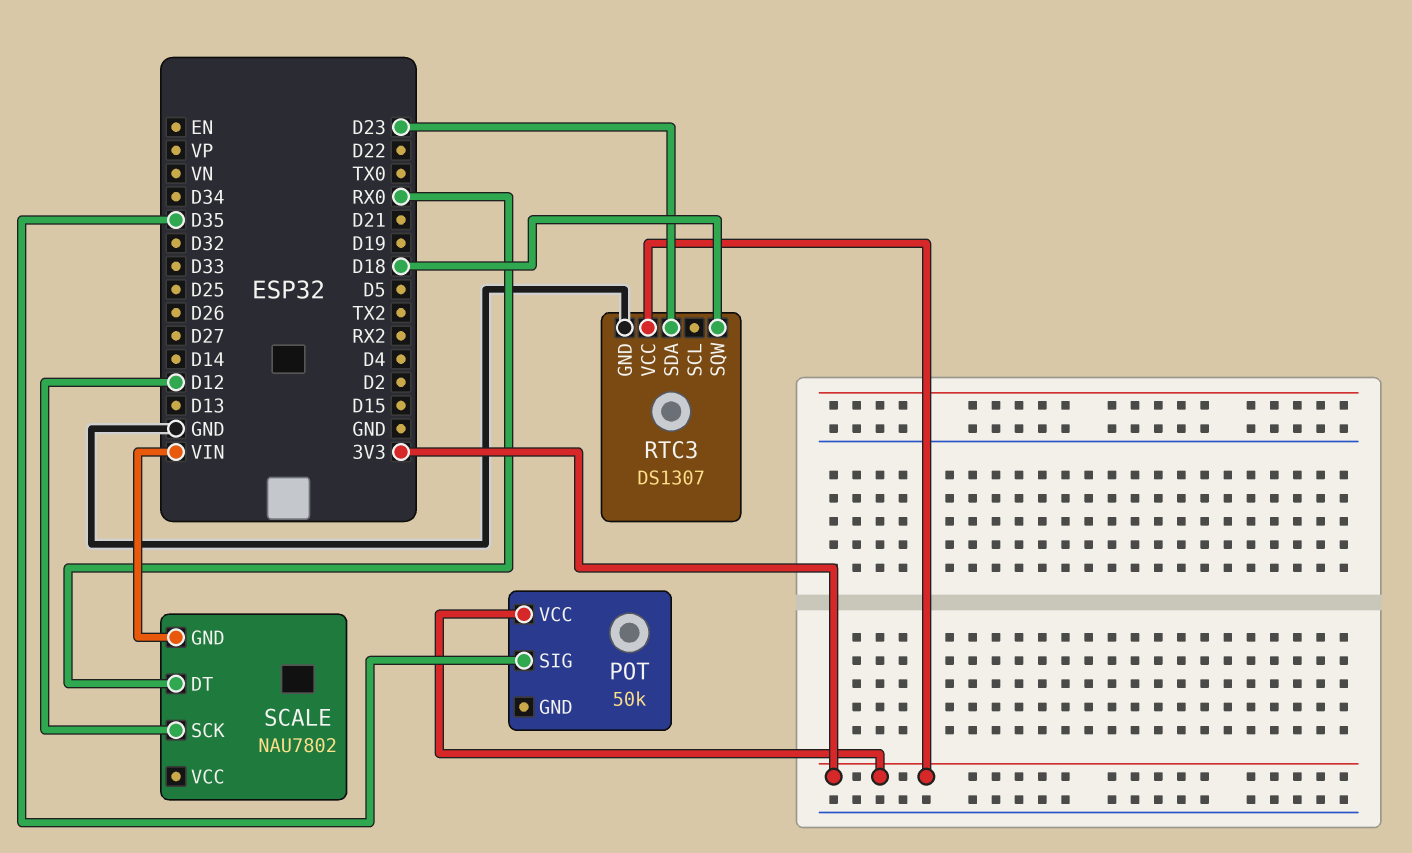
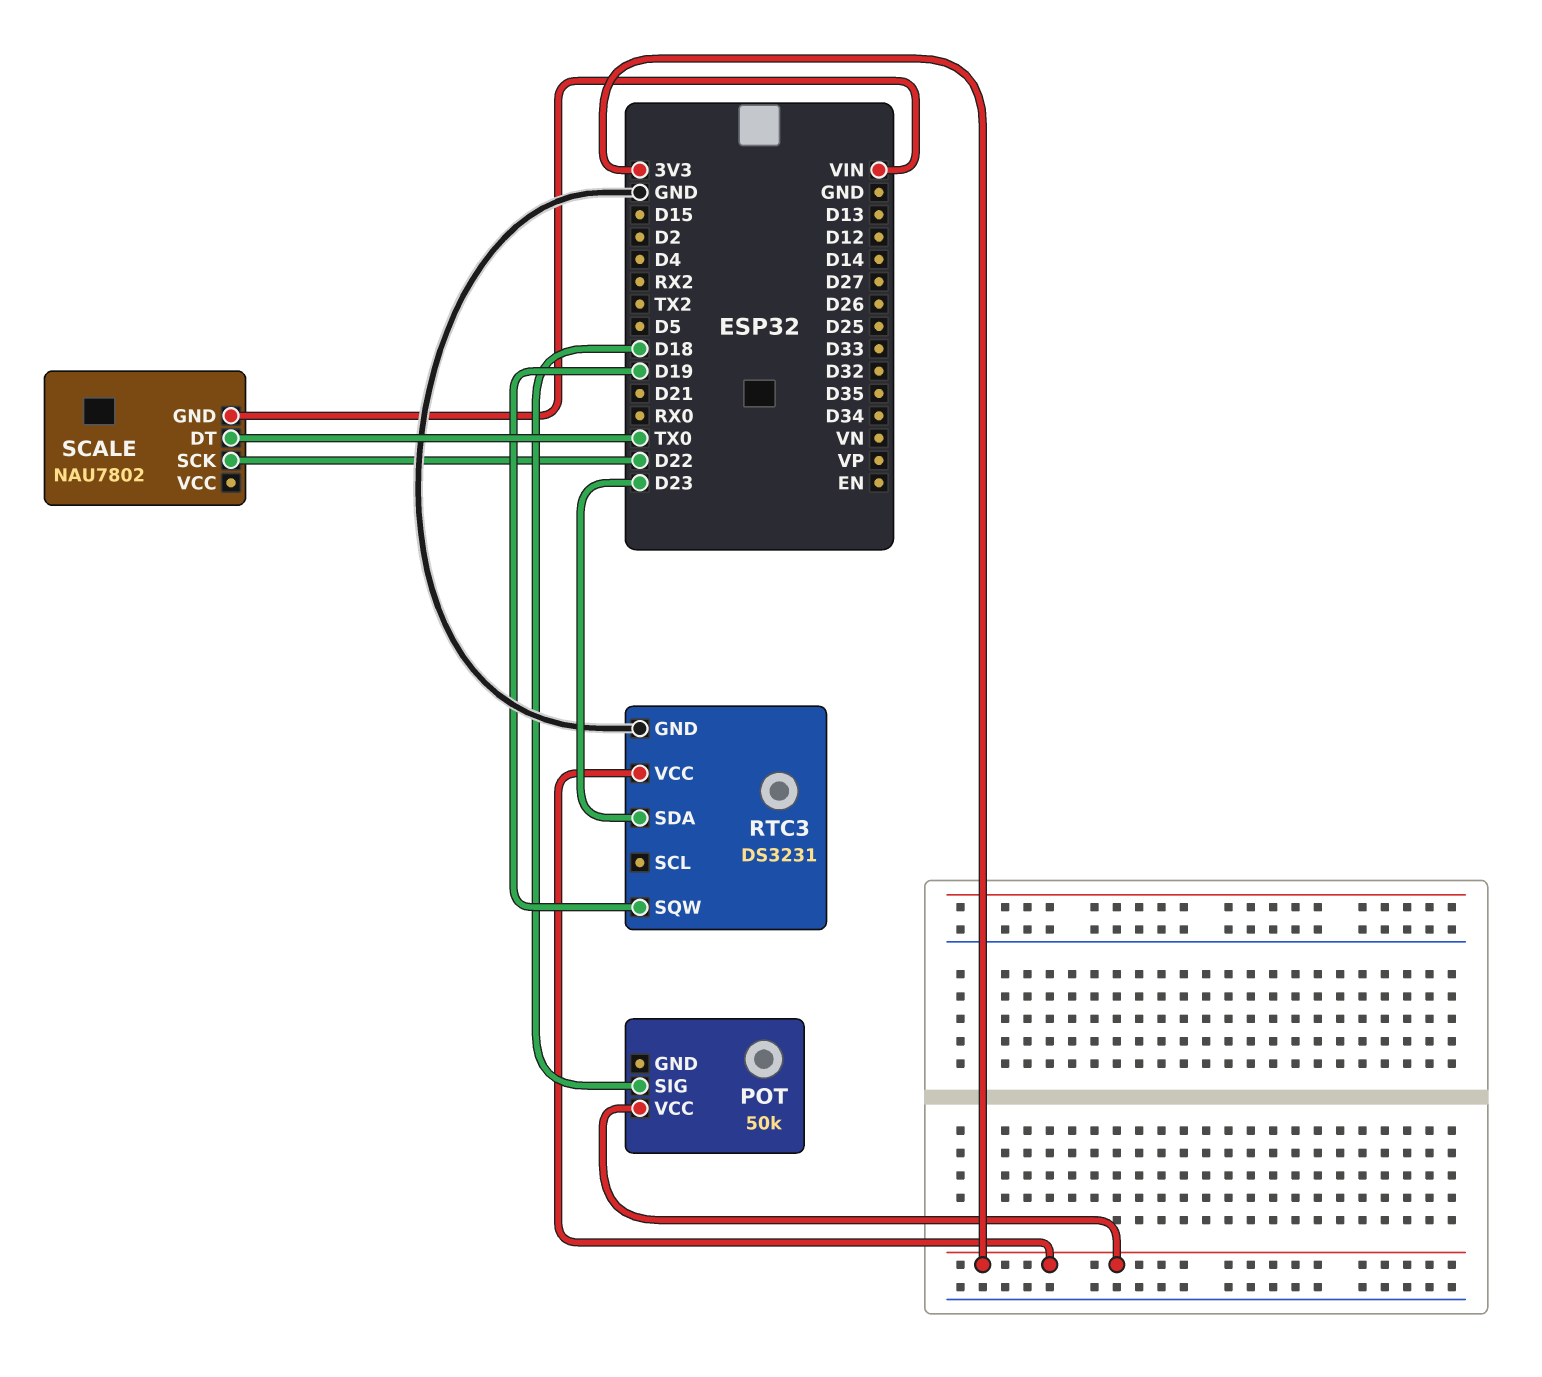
POT pin SIG: D35 -> D18
RTC3: DS1307 -> DS3231
RTC3 pin SQW: D18 -> D19
SCALE pin DT: RX0 -> TX0
SCALE pin SCK: D12 -> D22

